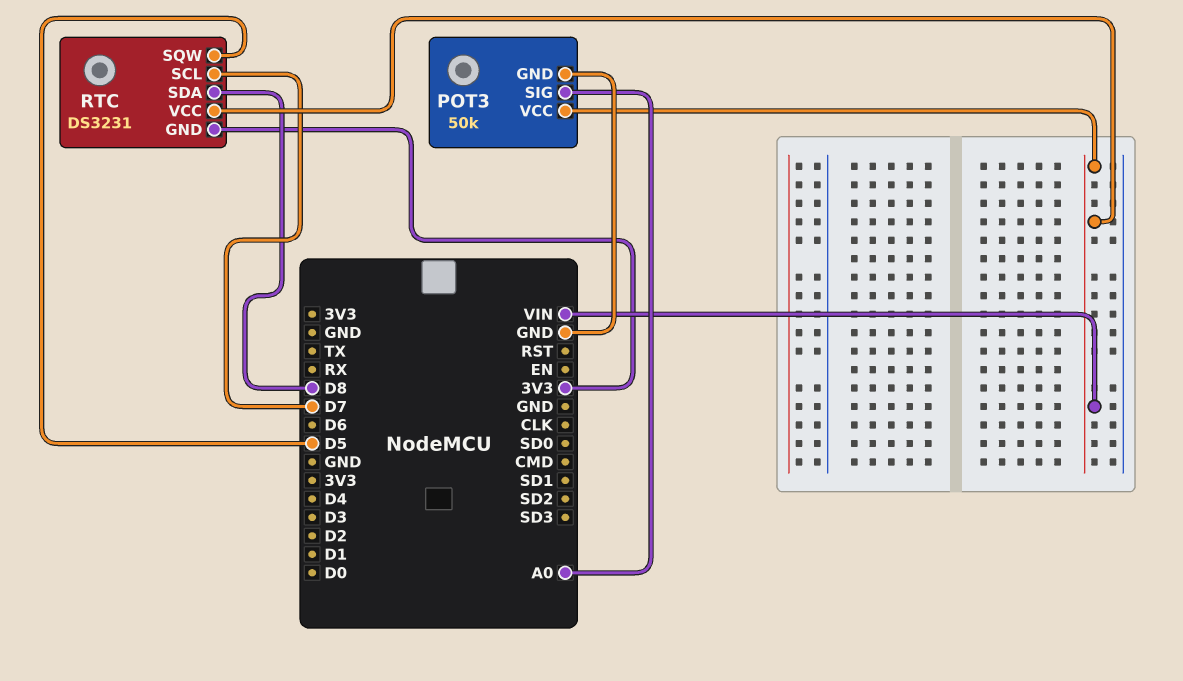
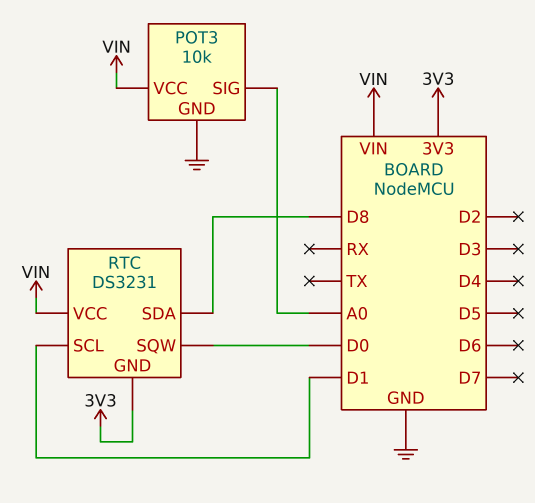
POT3: 50k -> 10k
RTC pin SCL: D7 -> D1
RTC pin SQW: D5 -> D0

